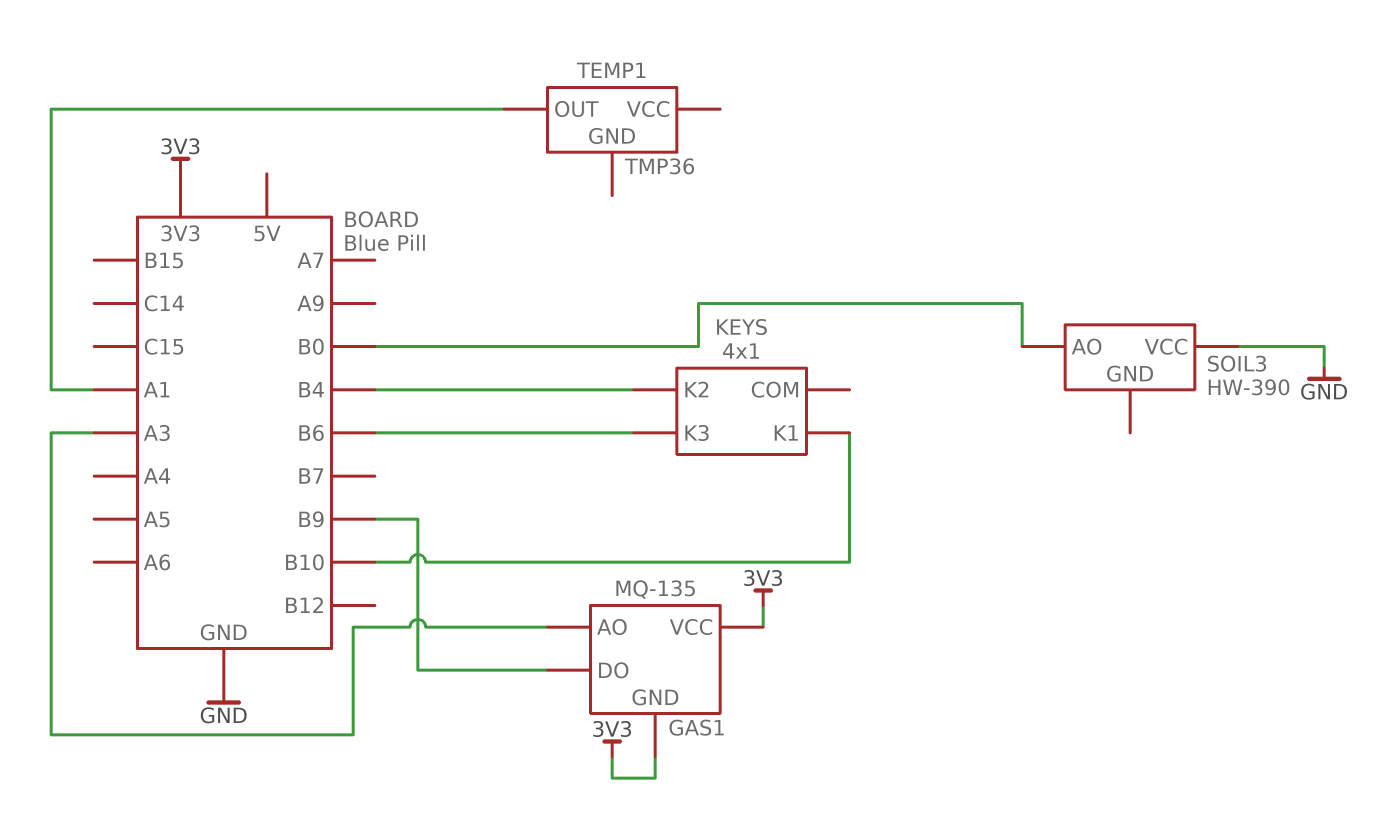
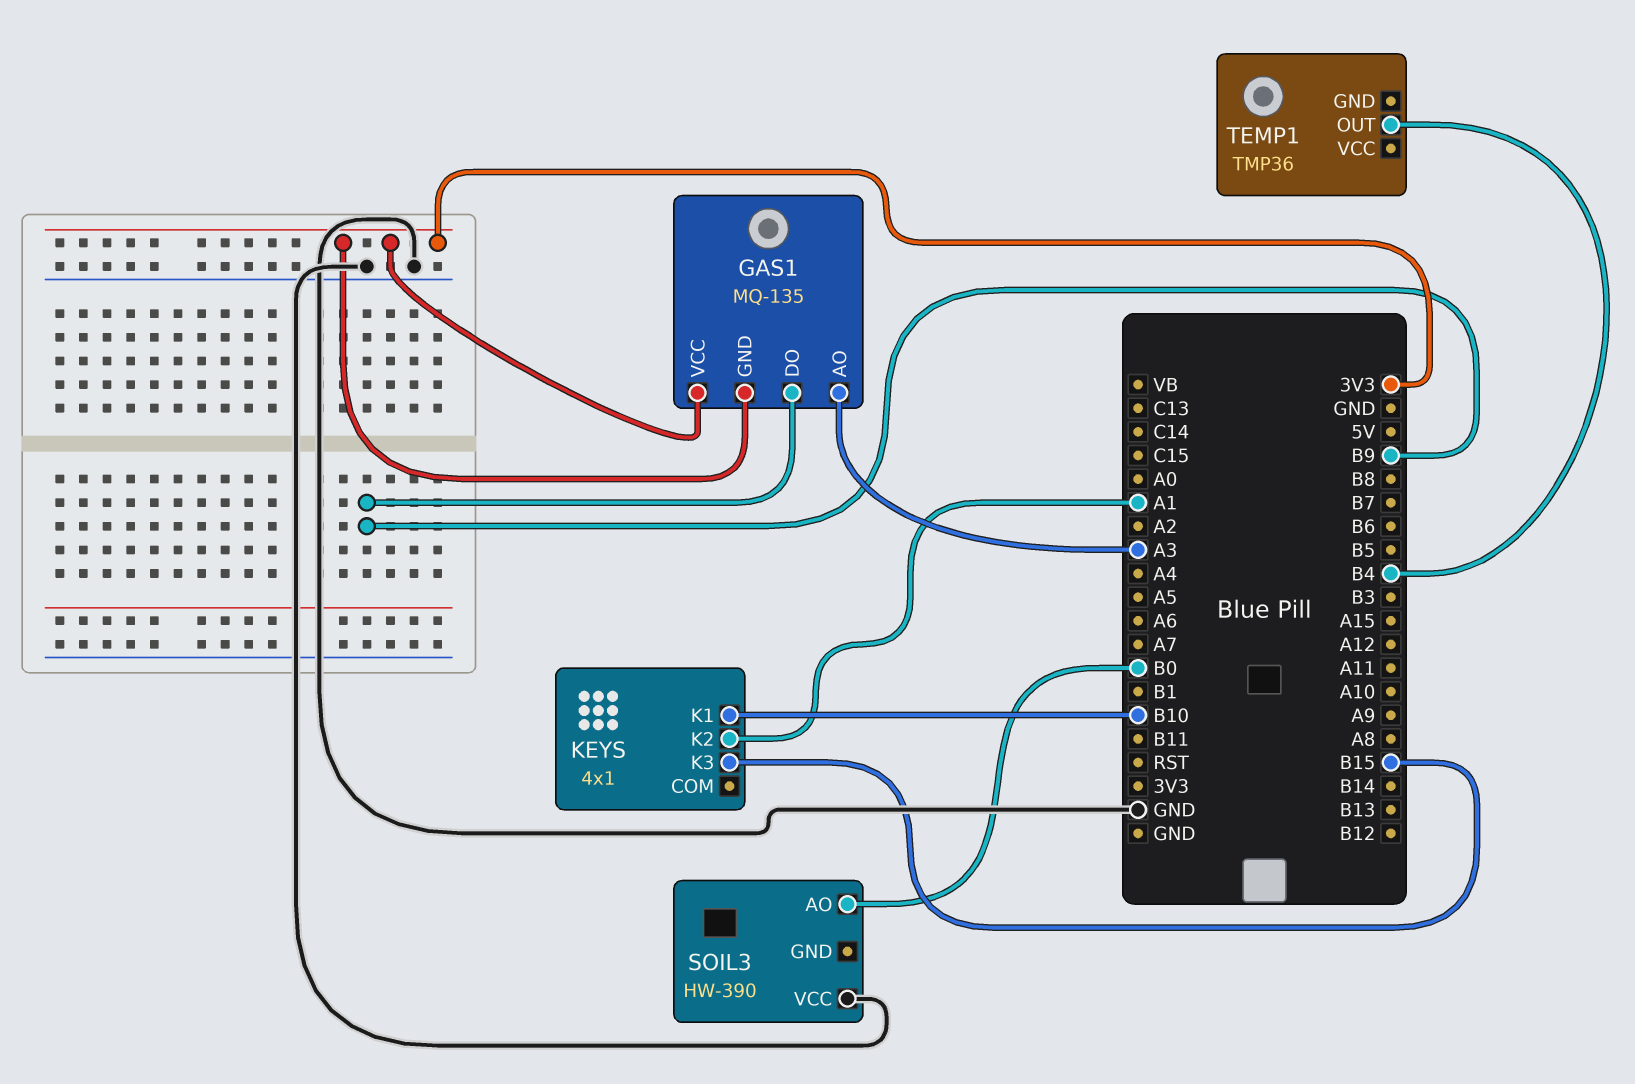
KEYS pin K2: B4 -> A1
KEYS pin K3: B6 -> B15
TEMP1 pin OUT: A1 -> B4

